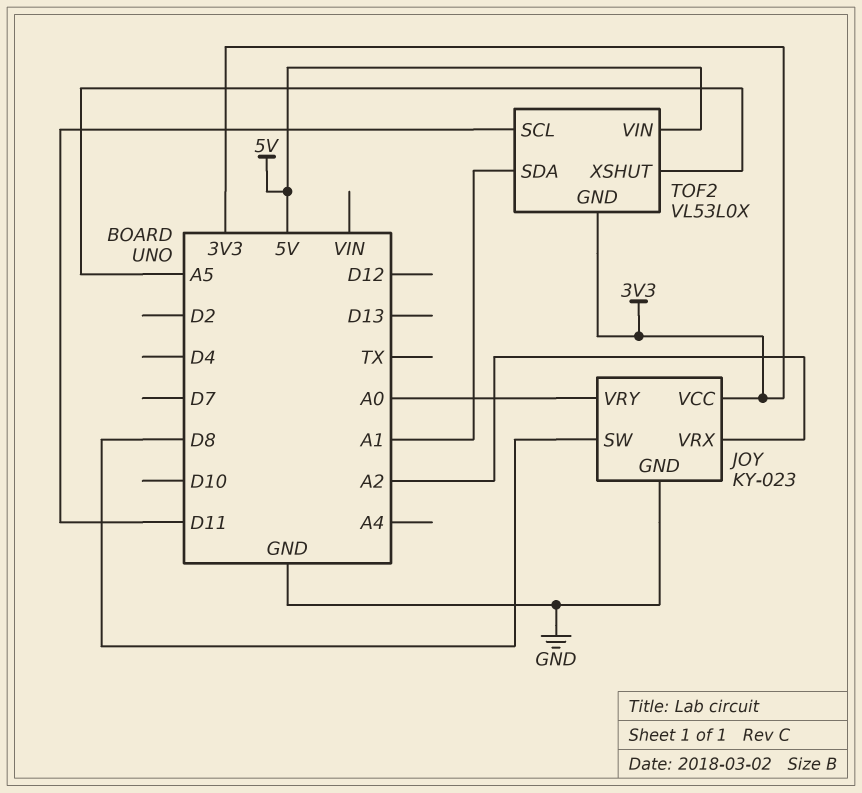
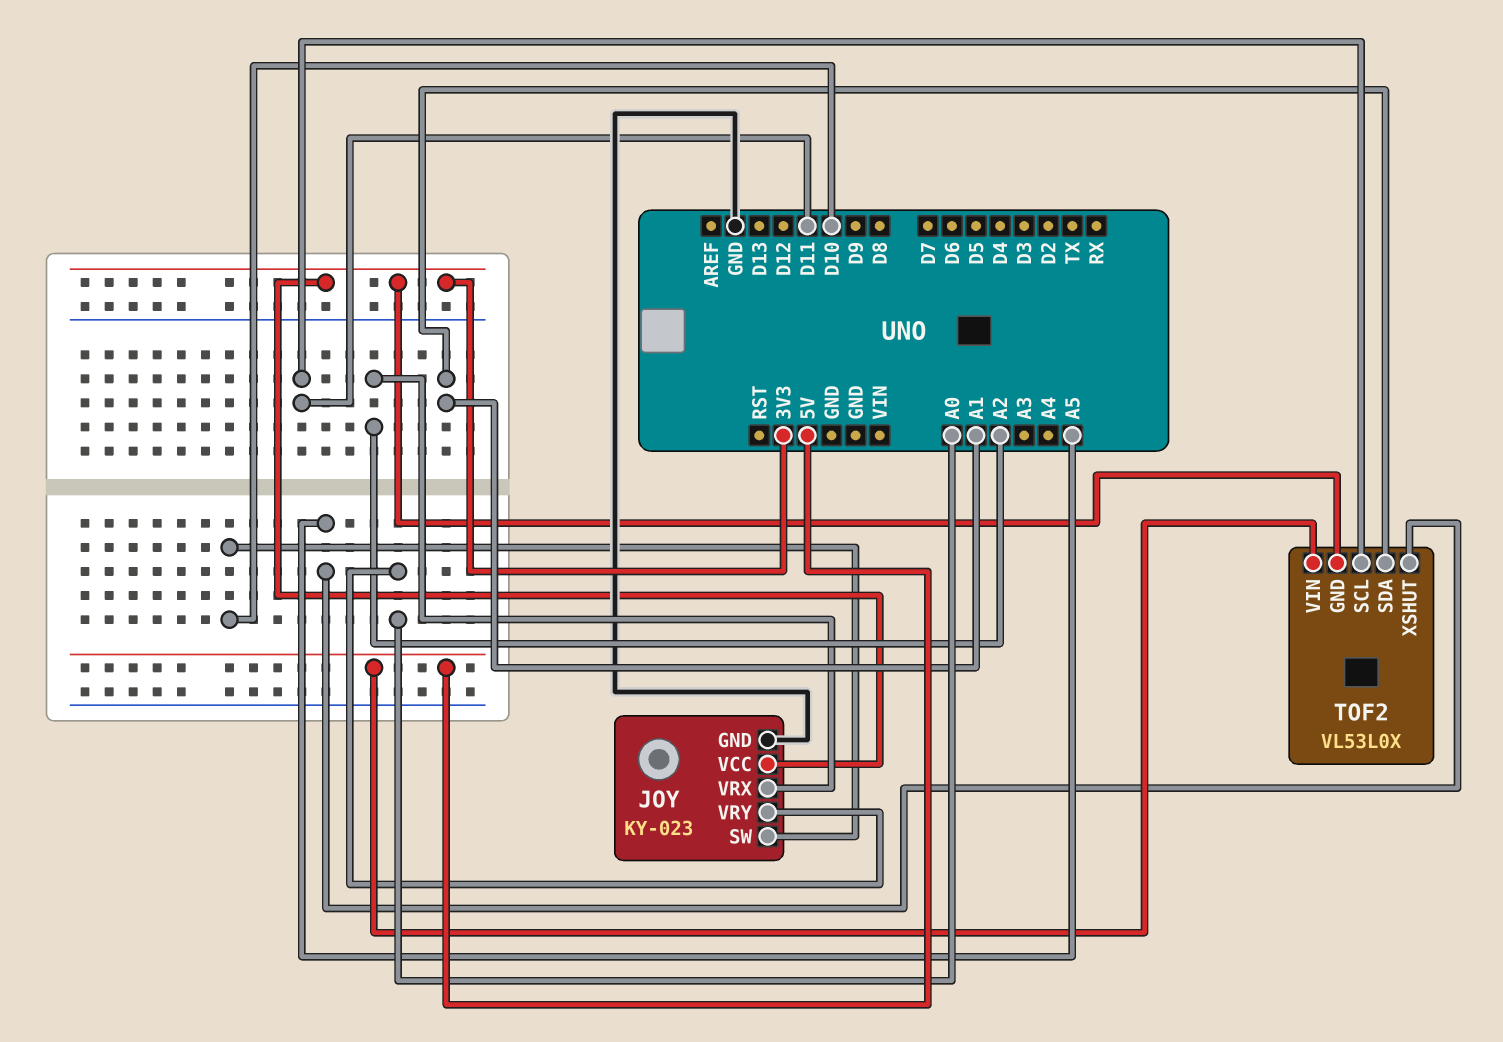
JOY pin SW: D8 -> D10

